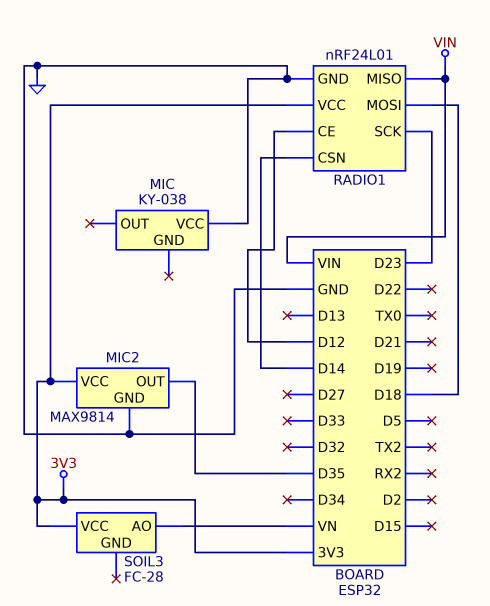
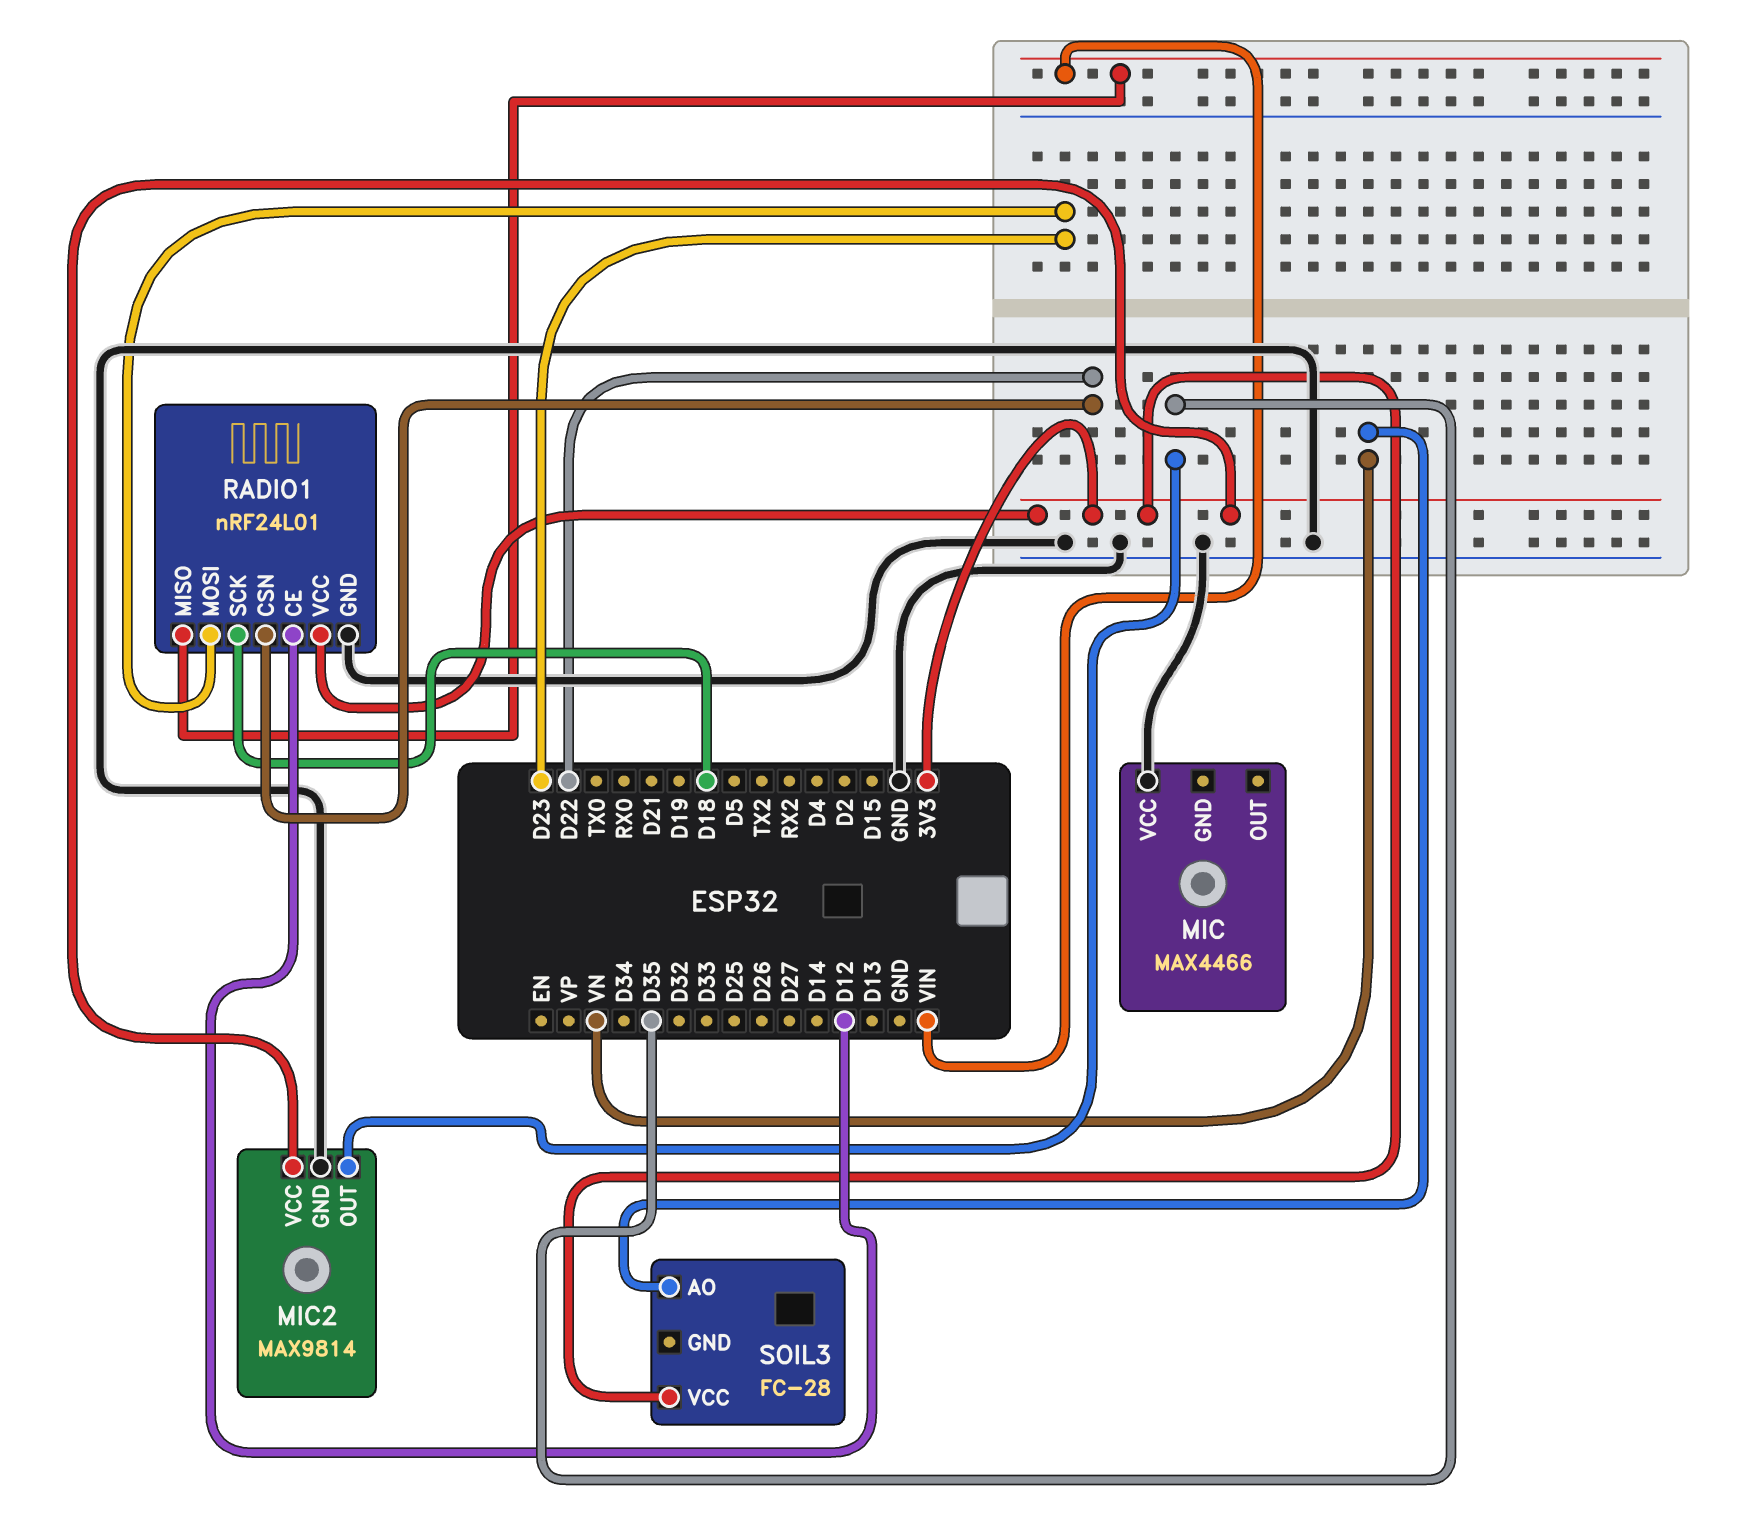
MIC: KY-038 -> MAX4466
RADIO1 pin CSN: D14 -> D22
RADIO1 pin MOSI: D18 -> D23
RADIO1 pin SCK: D23 -> D18

